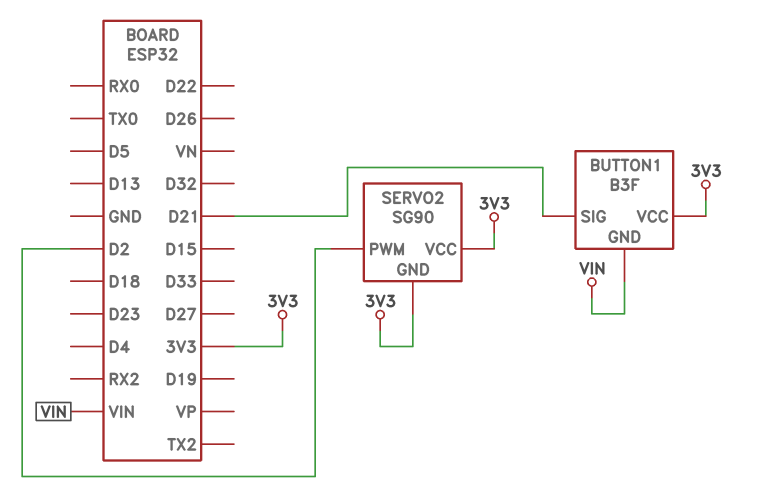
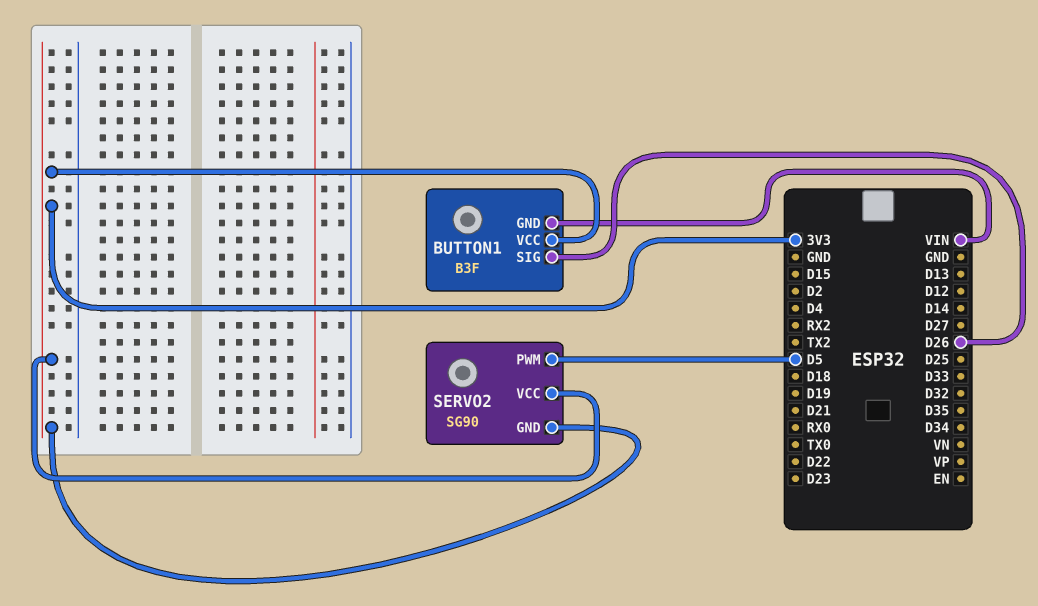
BUTTON1 pin SIG: D21 -> D26
SERVO2 pin PWM: D2 -> D5

